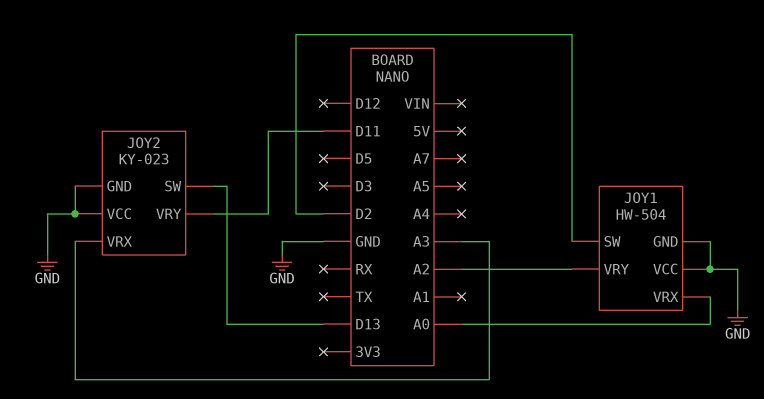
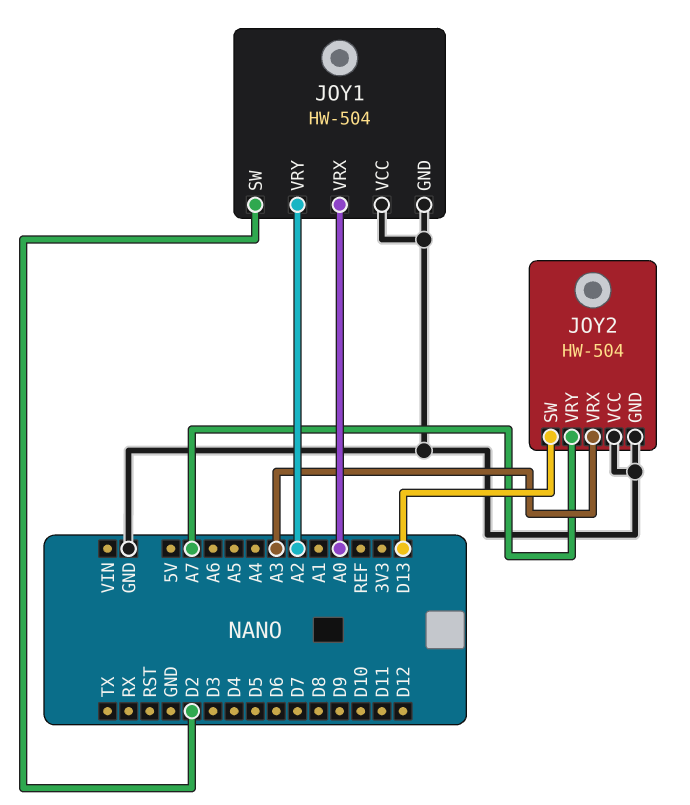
JOY2: KY-023 -> HW-504
JOY2 pin VRY: D11 -> A7

